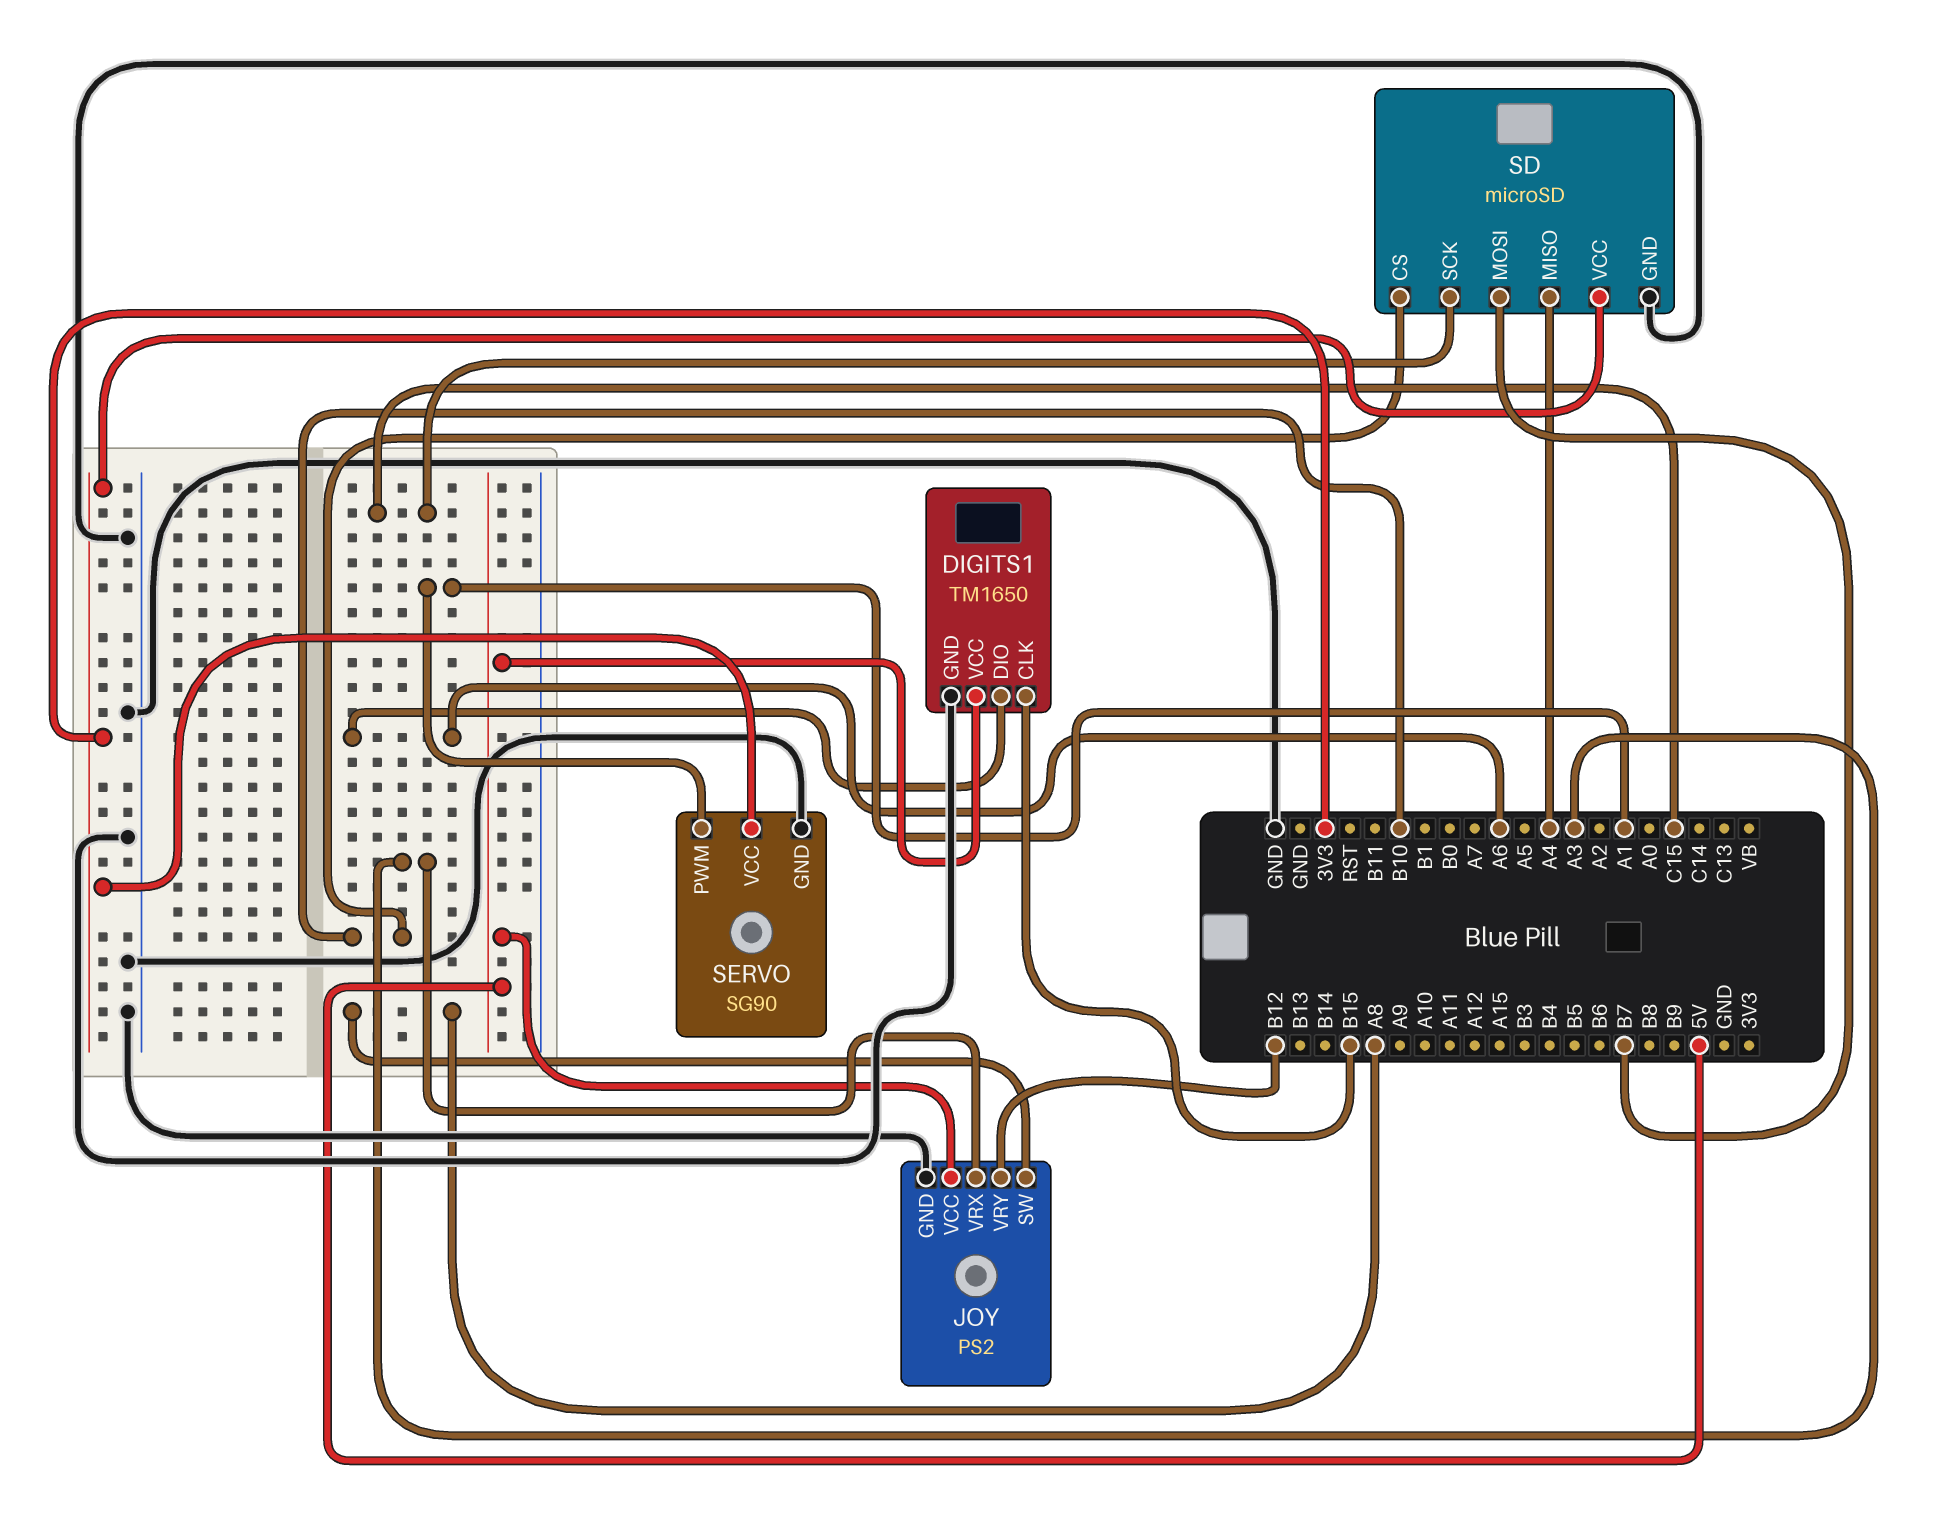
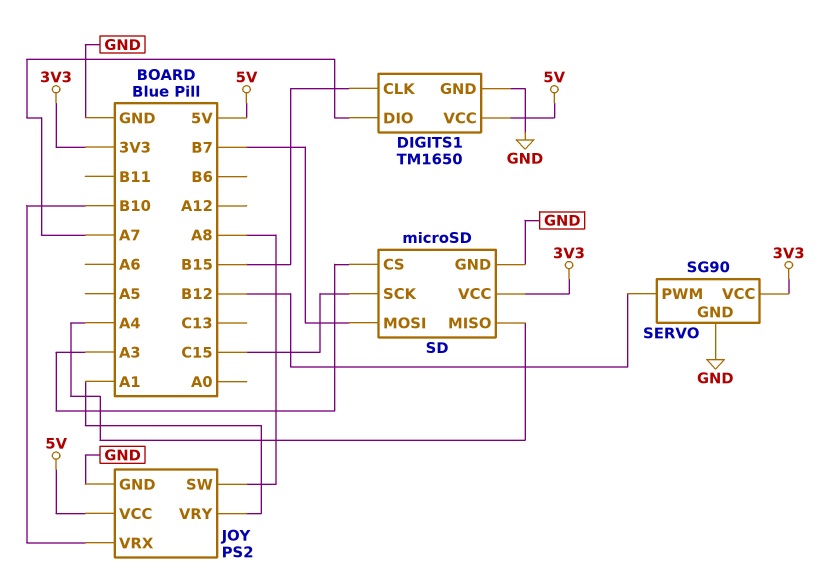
DIGITS1 pin DIO: A6 -> A7
JOY pin VRX: A3 -> B10
JOY pin VRY: B12 -> A1
SD pin CS: B10 -> A3
SERVO pin PWM: A1 -> B12

